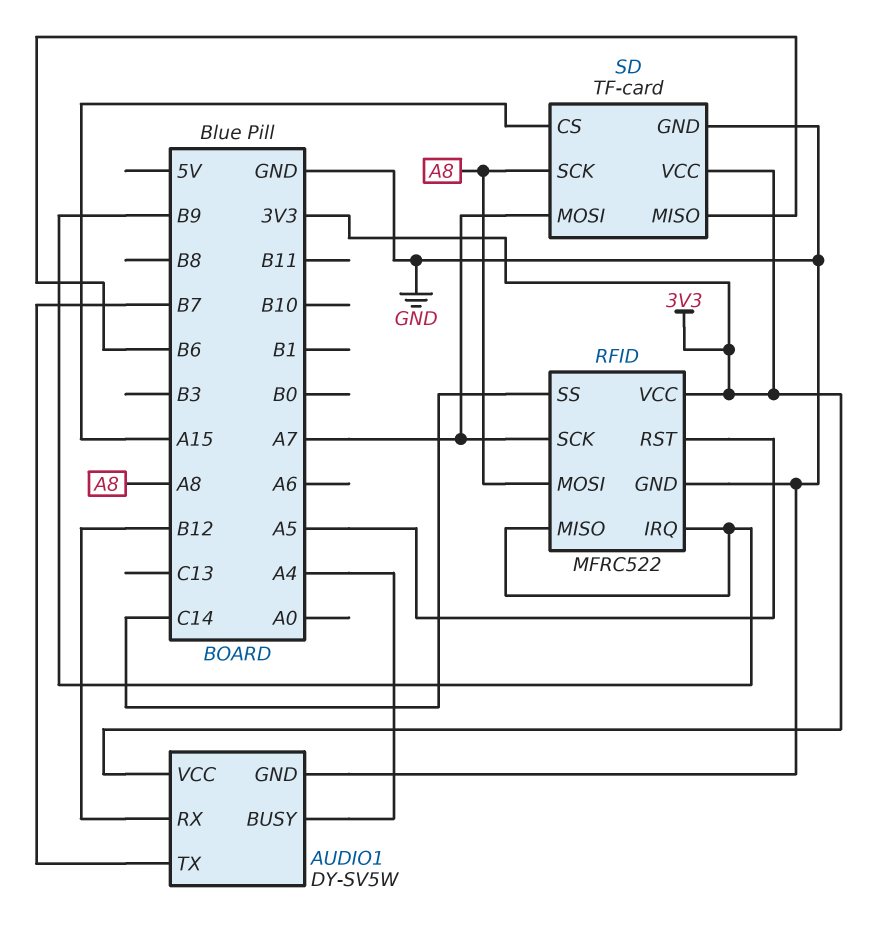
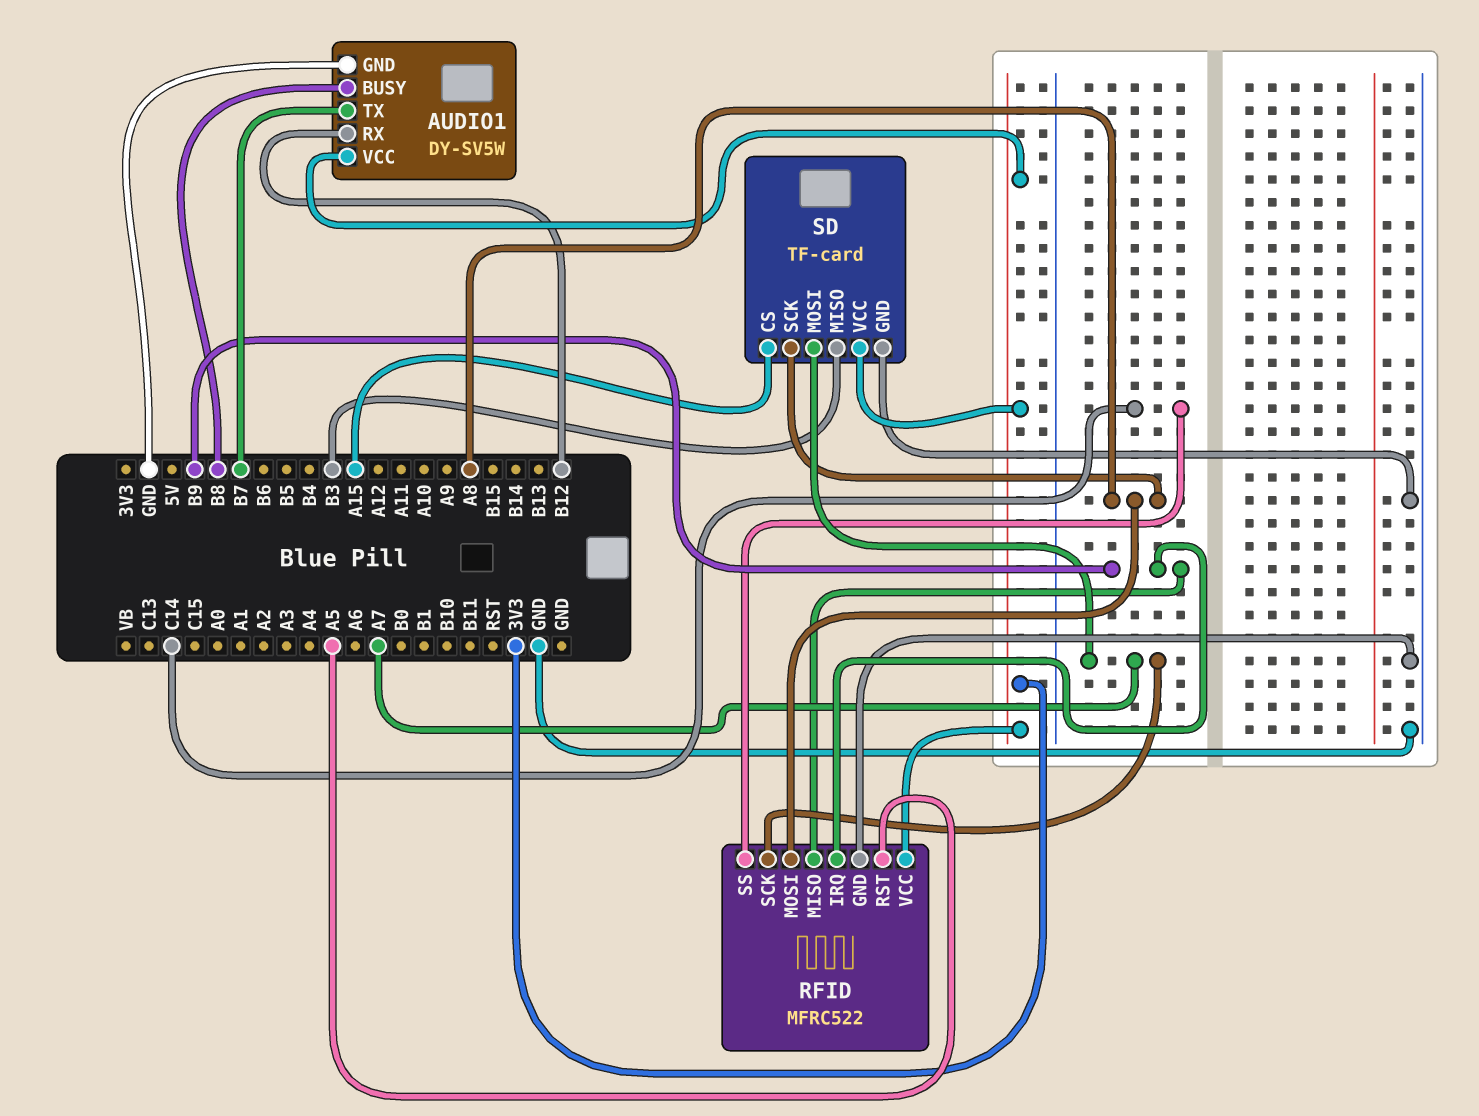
AUDIO1 pin BUSY: A4 -> B8
SD pin MISO: B6 -> B3

